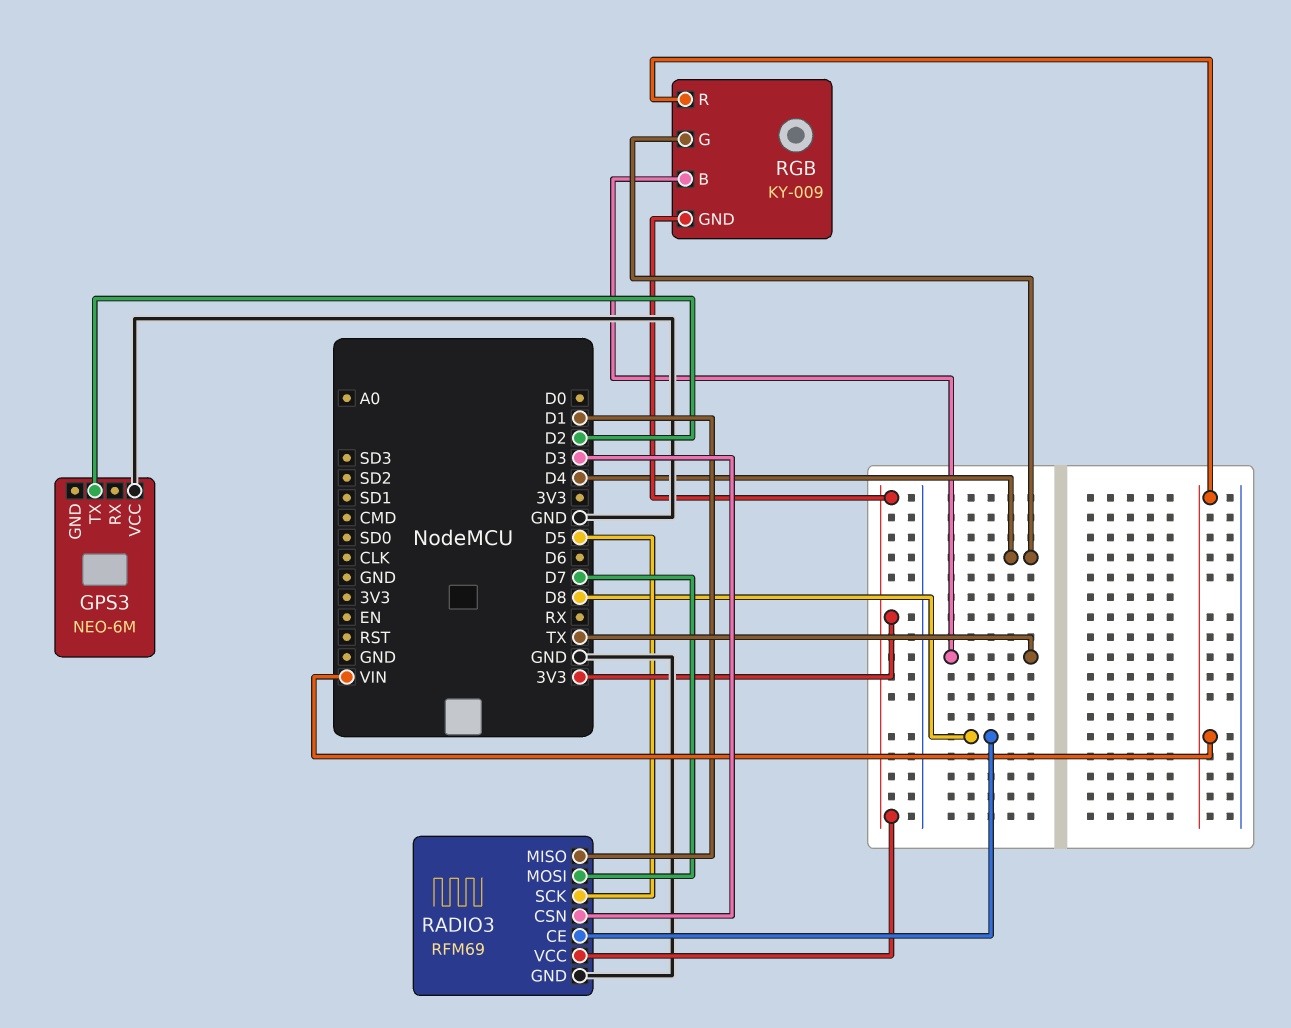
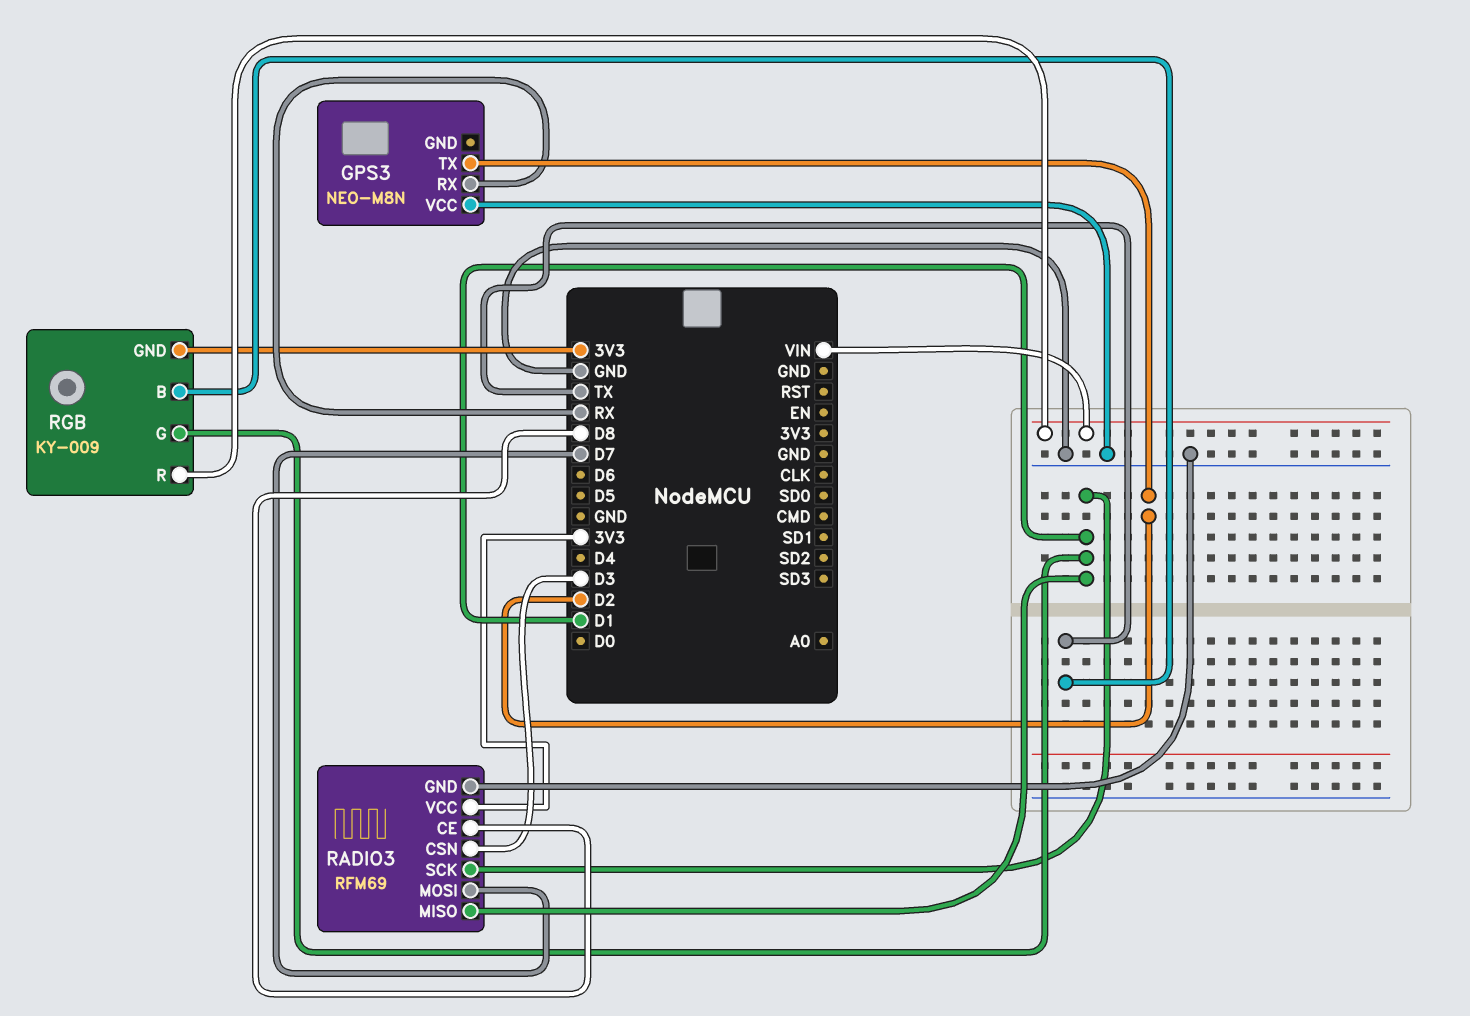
GPS3: NEO-6M -> NEO-M8N
GPS3 pin RX: none -> RX
RADIO3 pin SCK: D5 -> D1
RGB pin G: D4 -> D1

